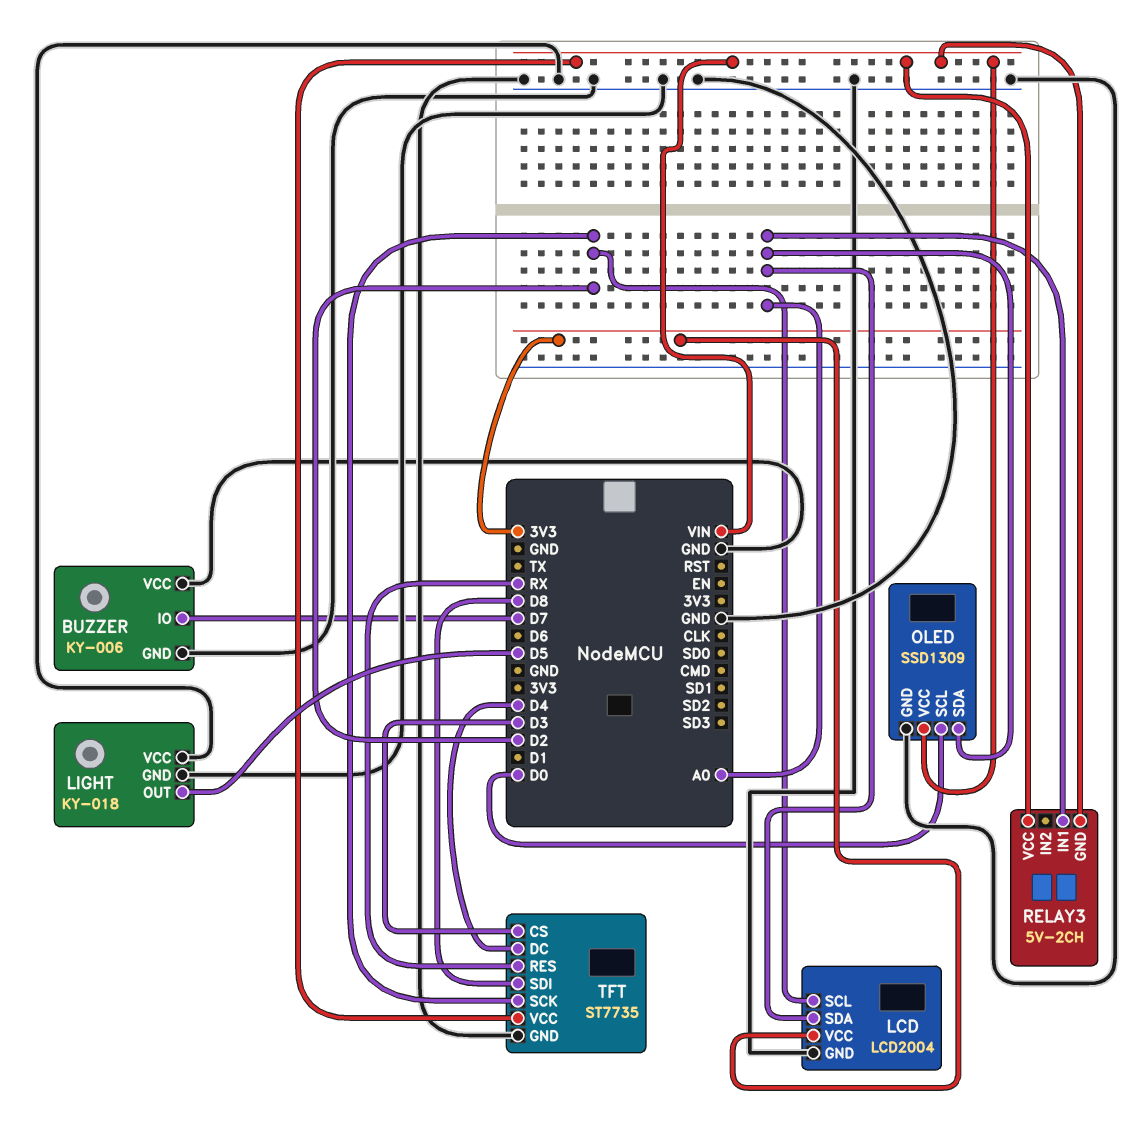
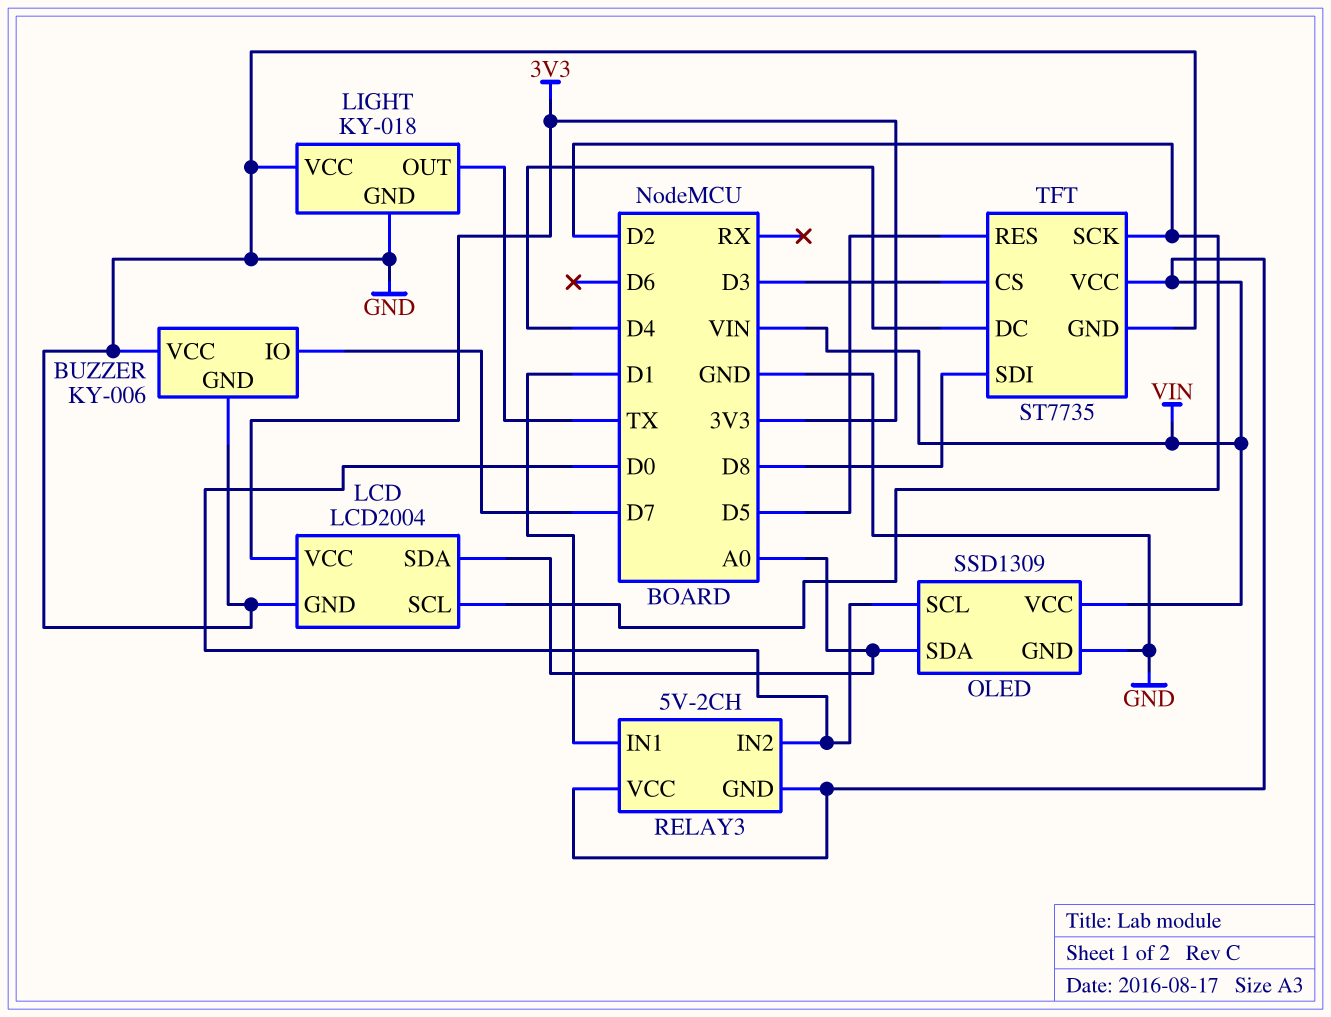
LIGHT pin OUT: D5 -> TX
RELAY3 pin IN1: A0 -> D1
RELAY3 pin IN2: none -> D0
TFT pin RES: RX -> D5

